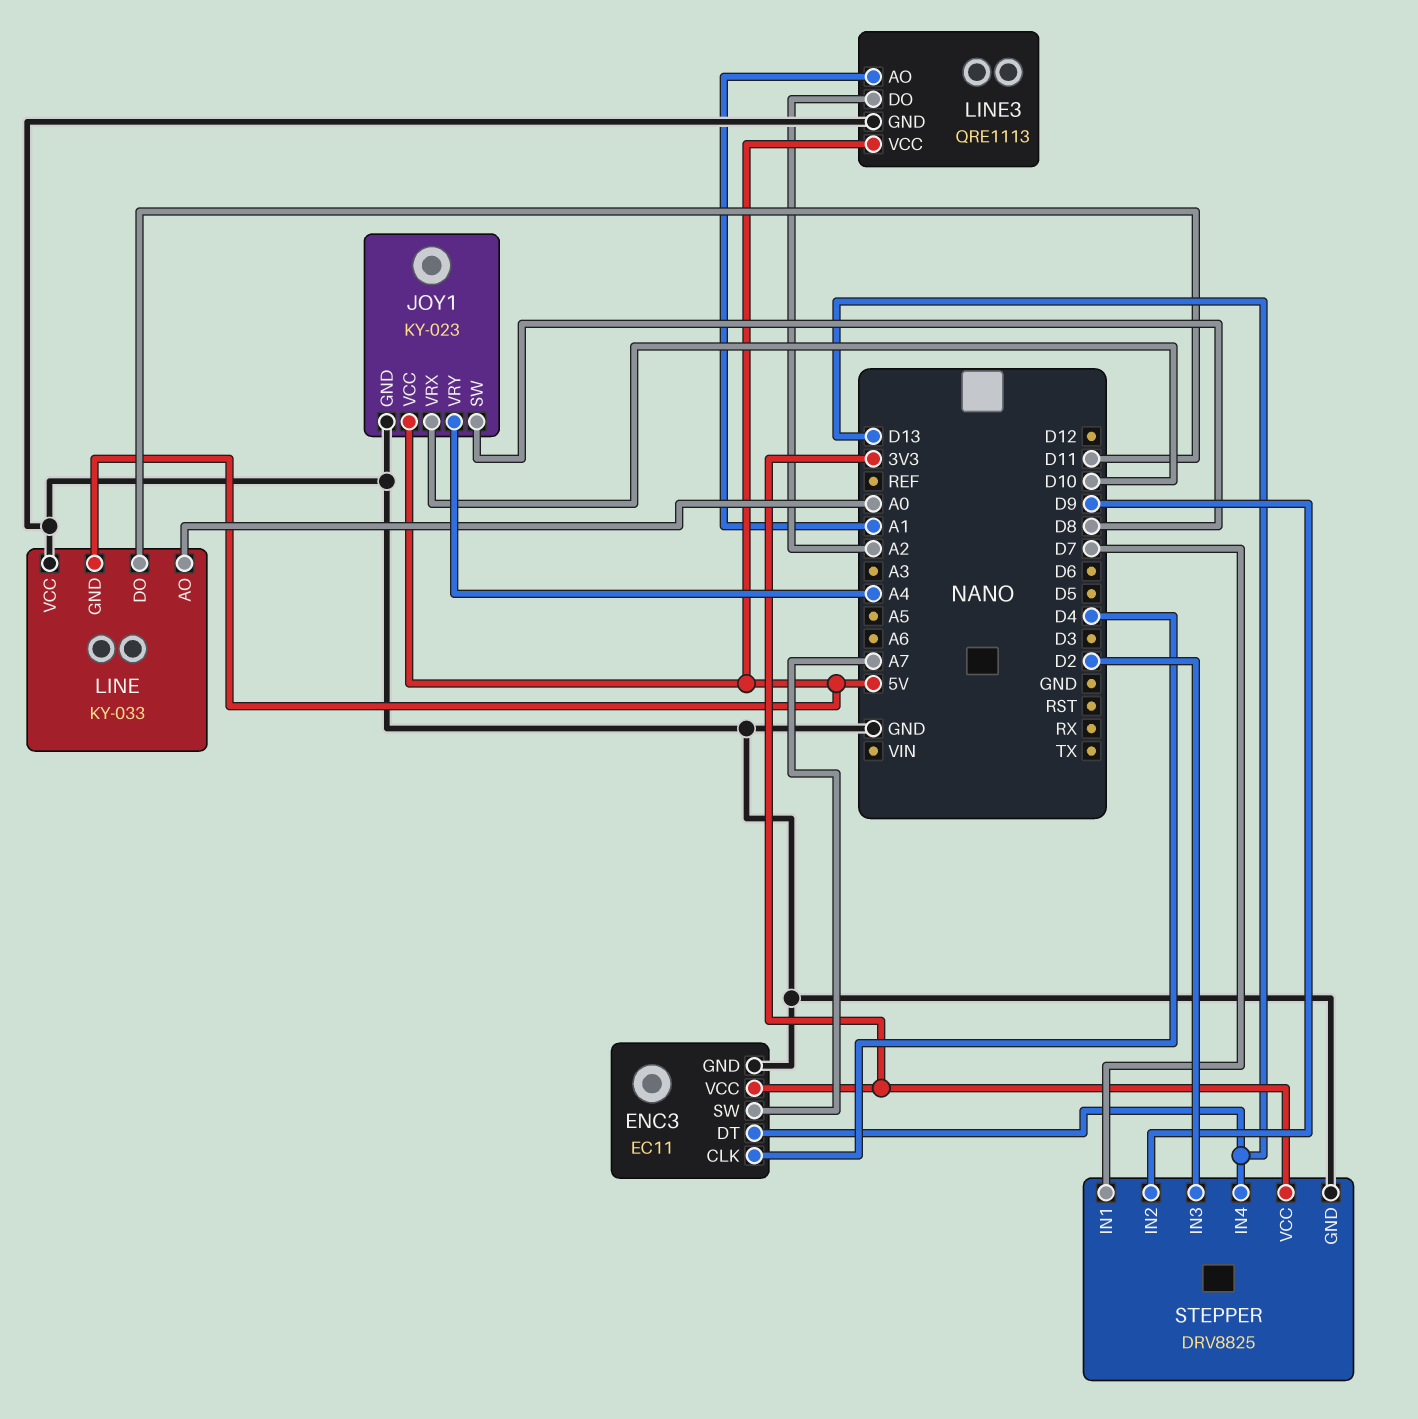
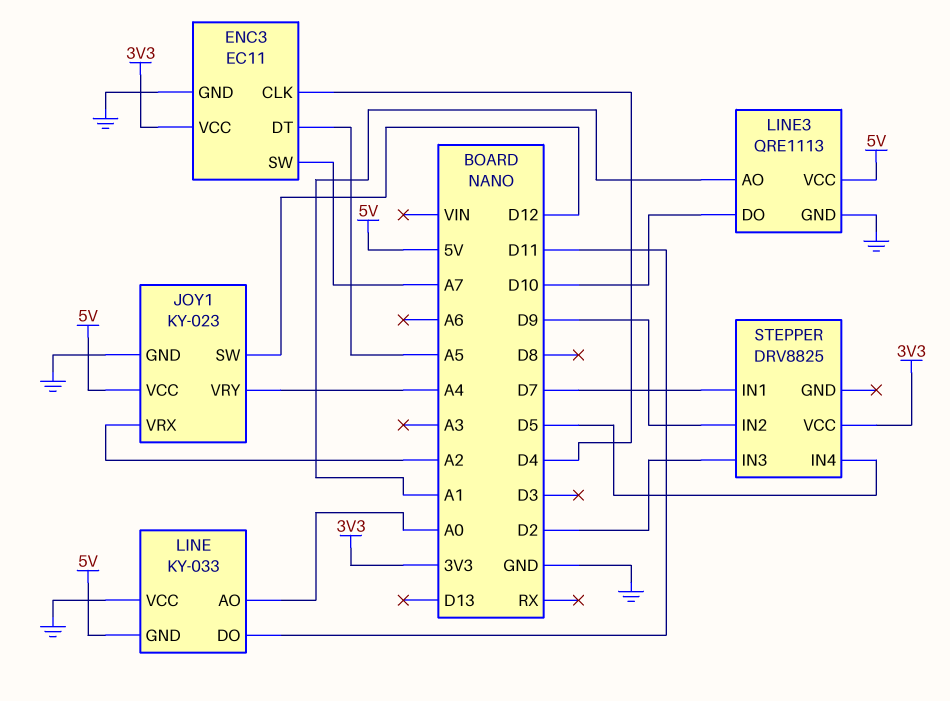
ENC3 pin DT: D13 -> A5
JOY1 pin SW: D8 -> D12
JOY1 pin VRX: D10 -> A2
LINE3 pin DO: A2 -> D10
STEPPER pin GND: GND -> none
STEPPER pin IN4: D13 -> D5

